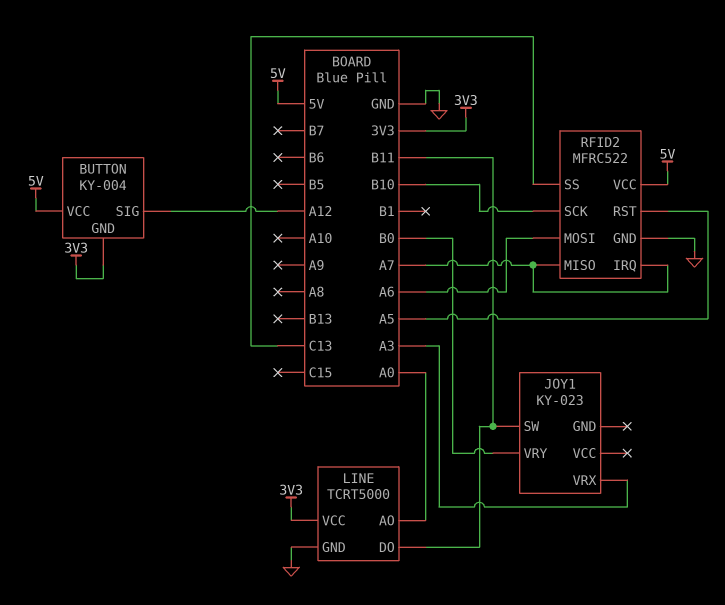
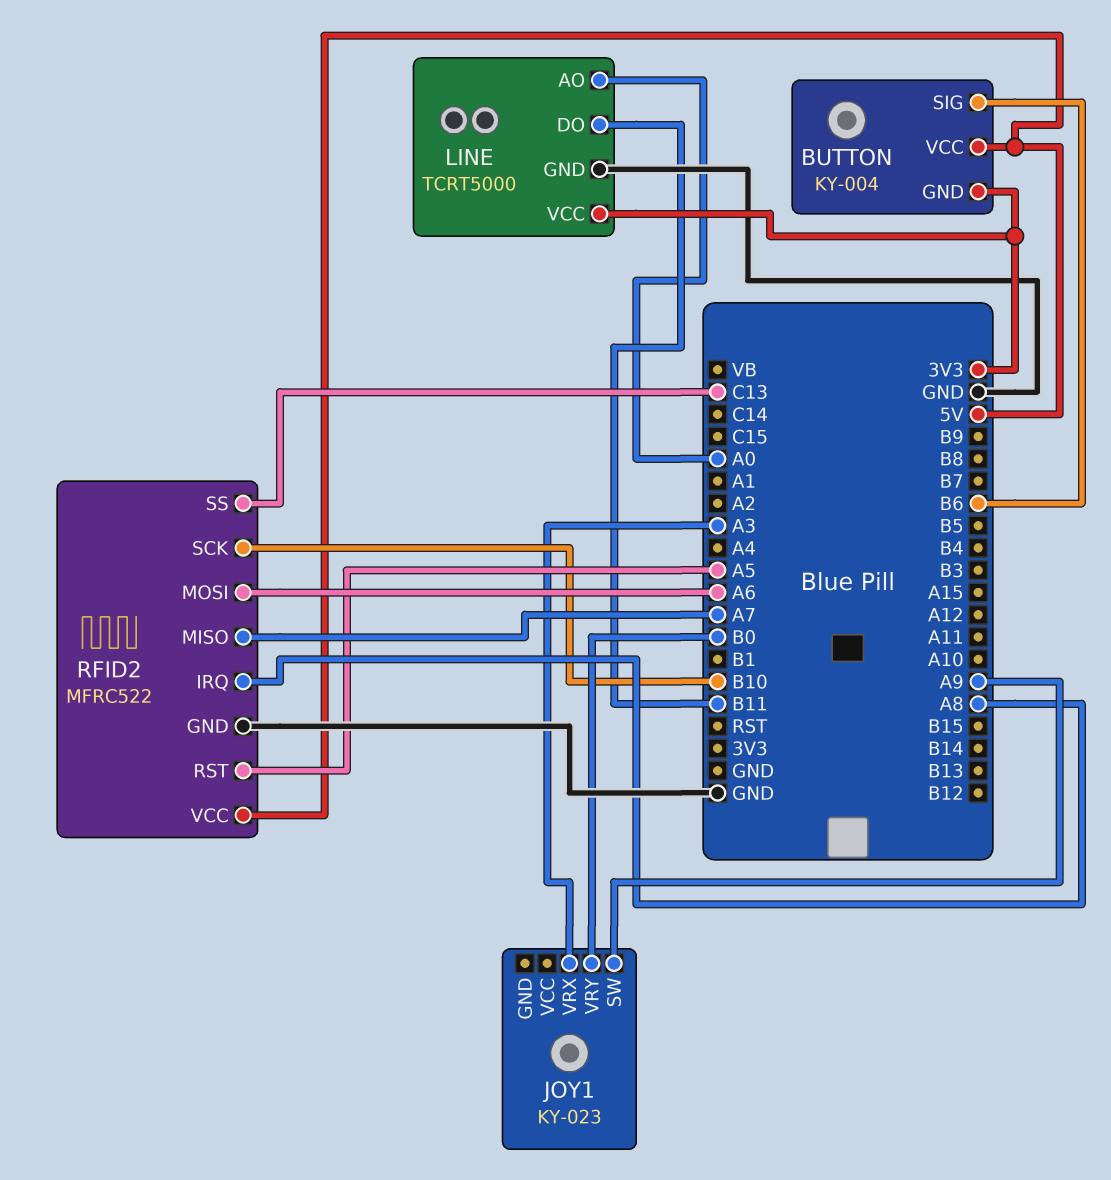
BUTTON pin SIG: A12 -> B6
JOY1 pin SW: B11 -> A9
RFID2 pin IRQ: A7 -> A8

